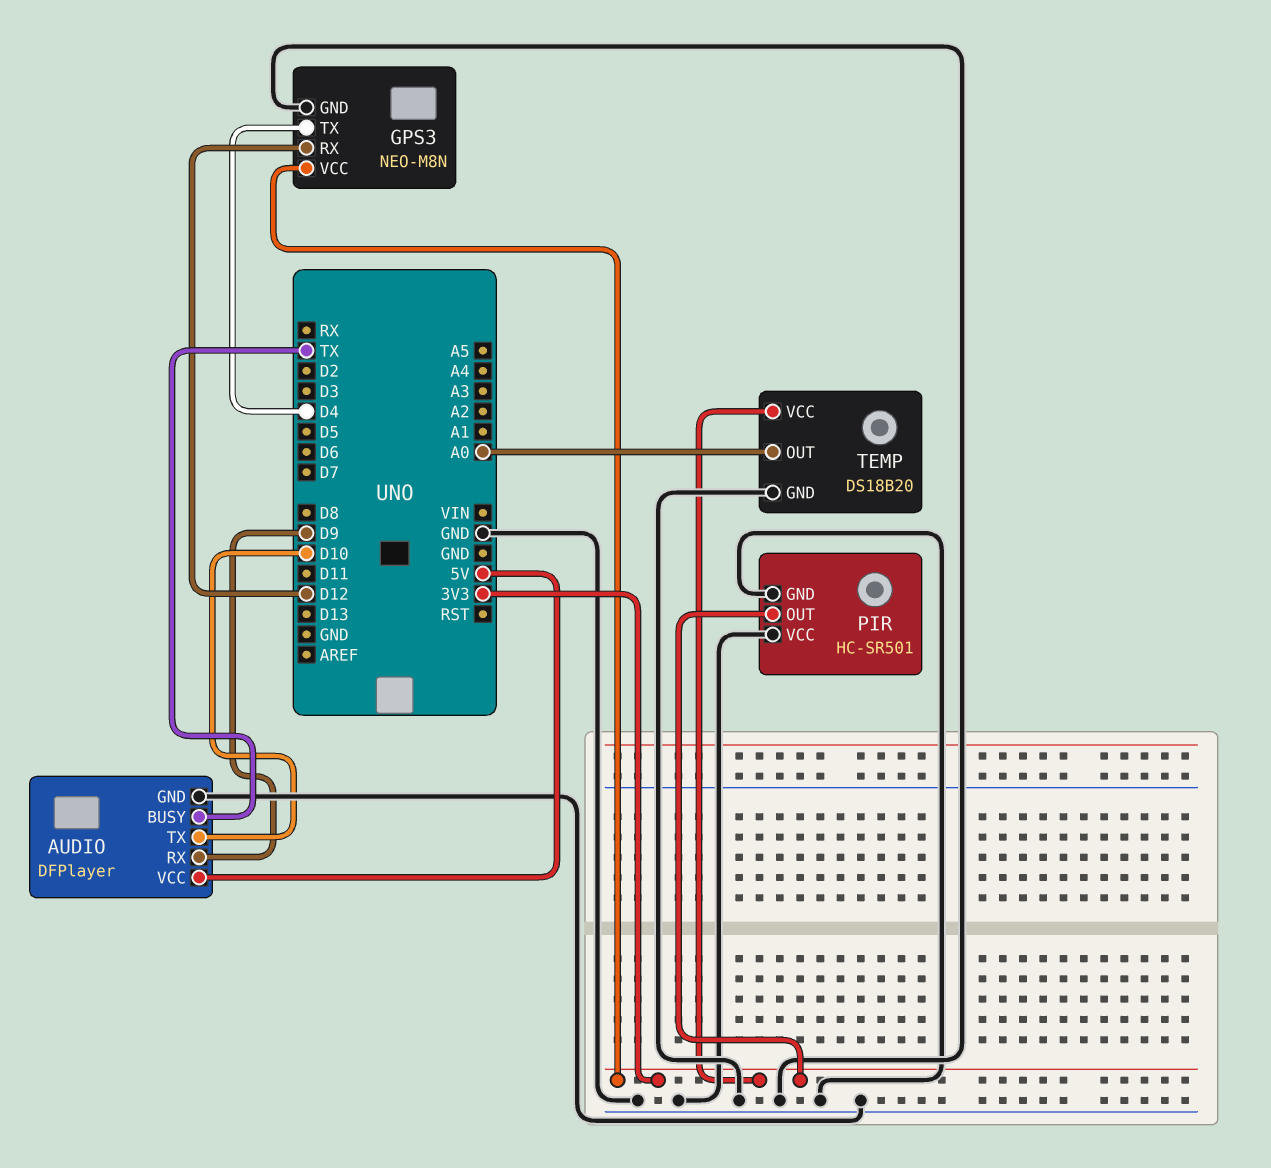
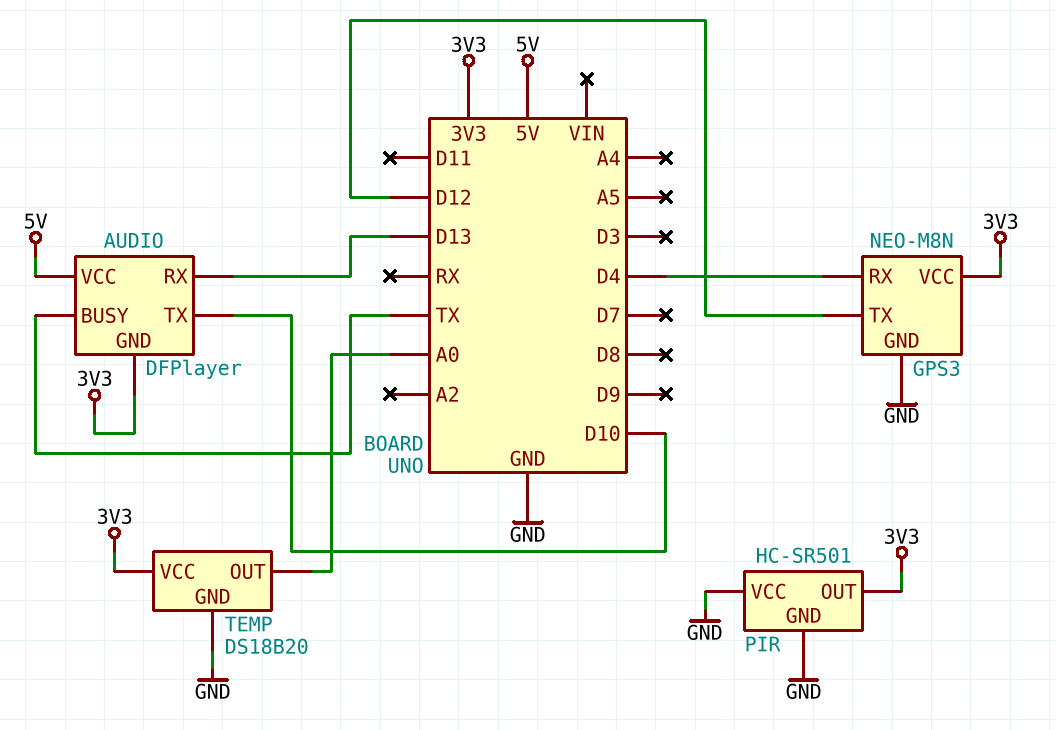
AUDIO pin GND: GND -> 3V3
AUDIO pin RX: D9 -> D13
GPS3 pin RX: D12 -> D4
GPS3 pin TX: D4 -> D12

